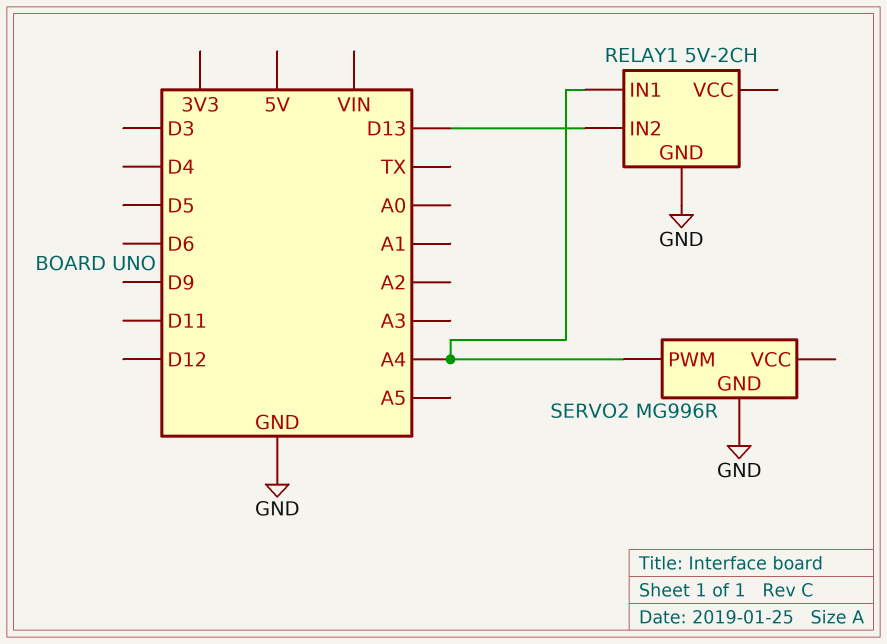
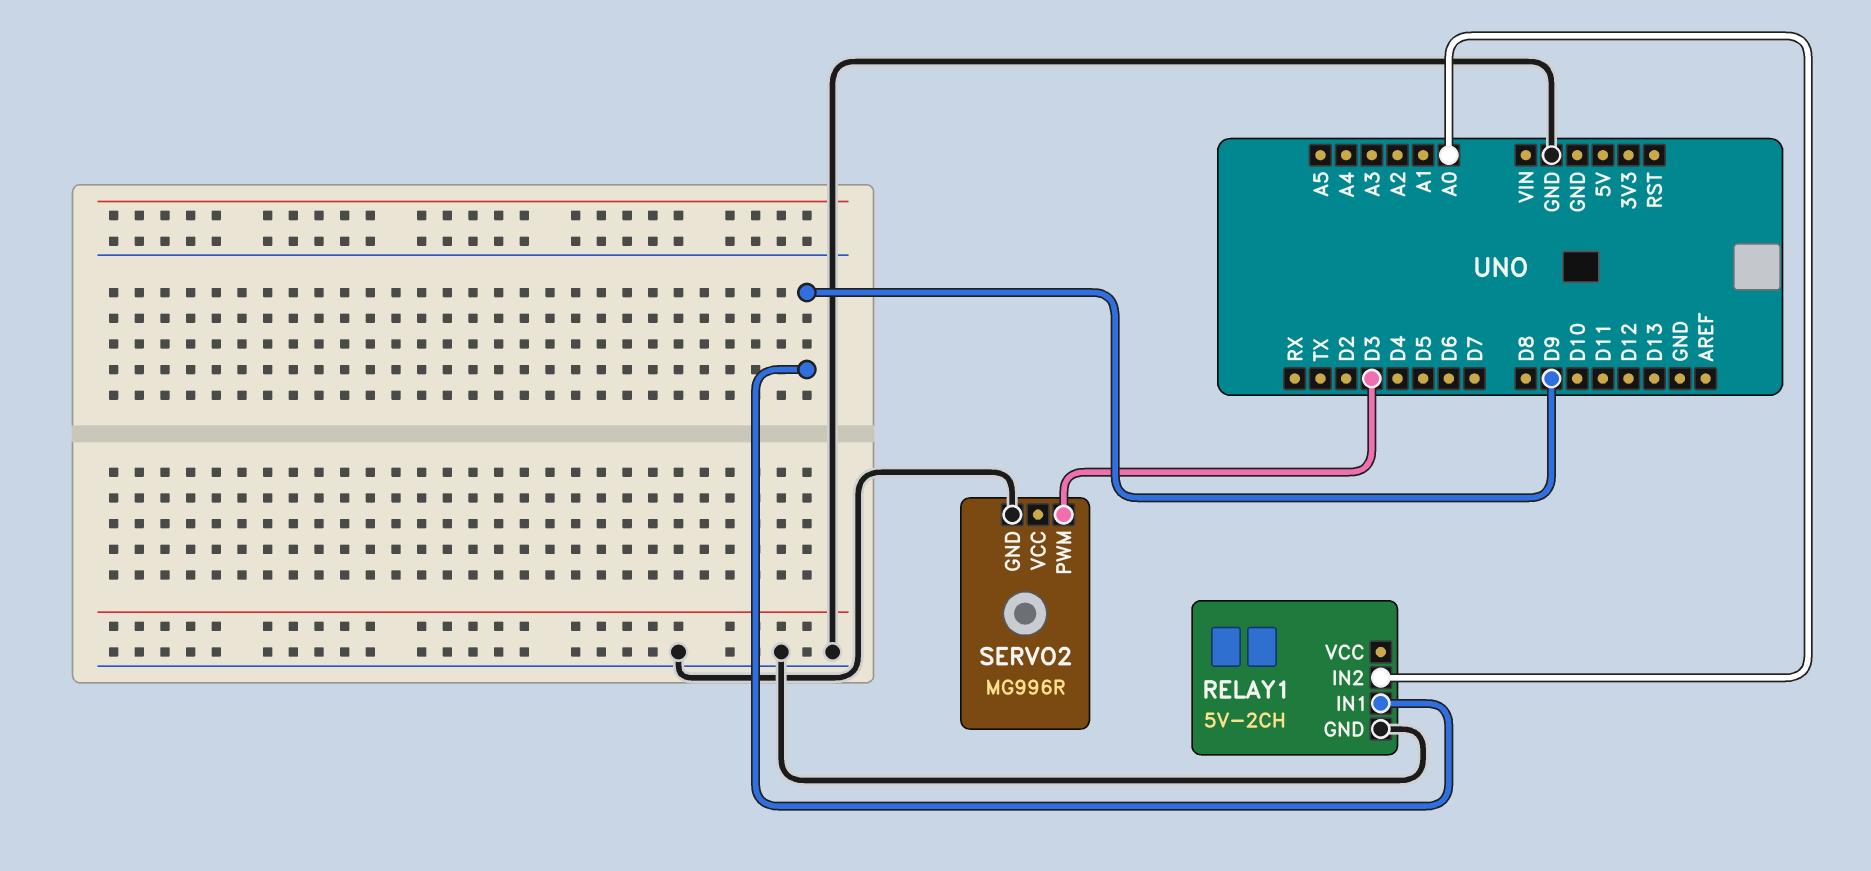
RELAY1 pin IN1: A4 -> D9
RELAY1 pin IN2: D13 -> A0
SERVO2 pin PWM: A4 -> D3

